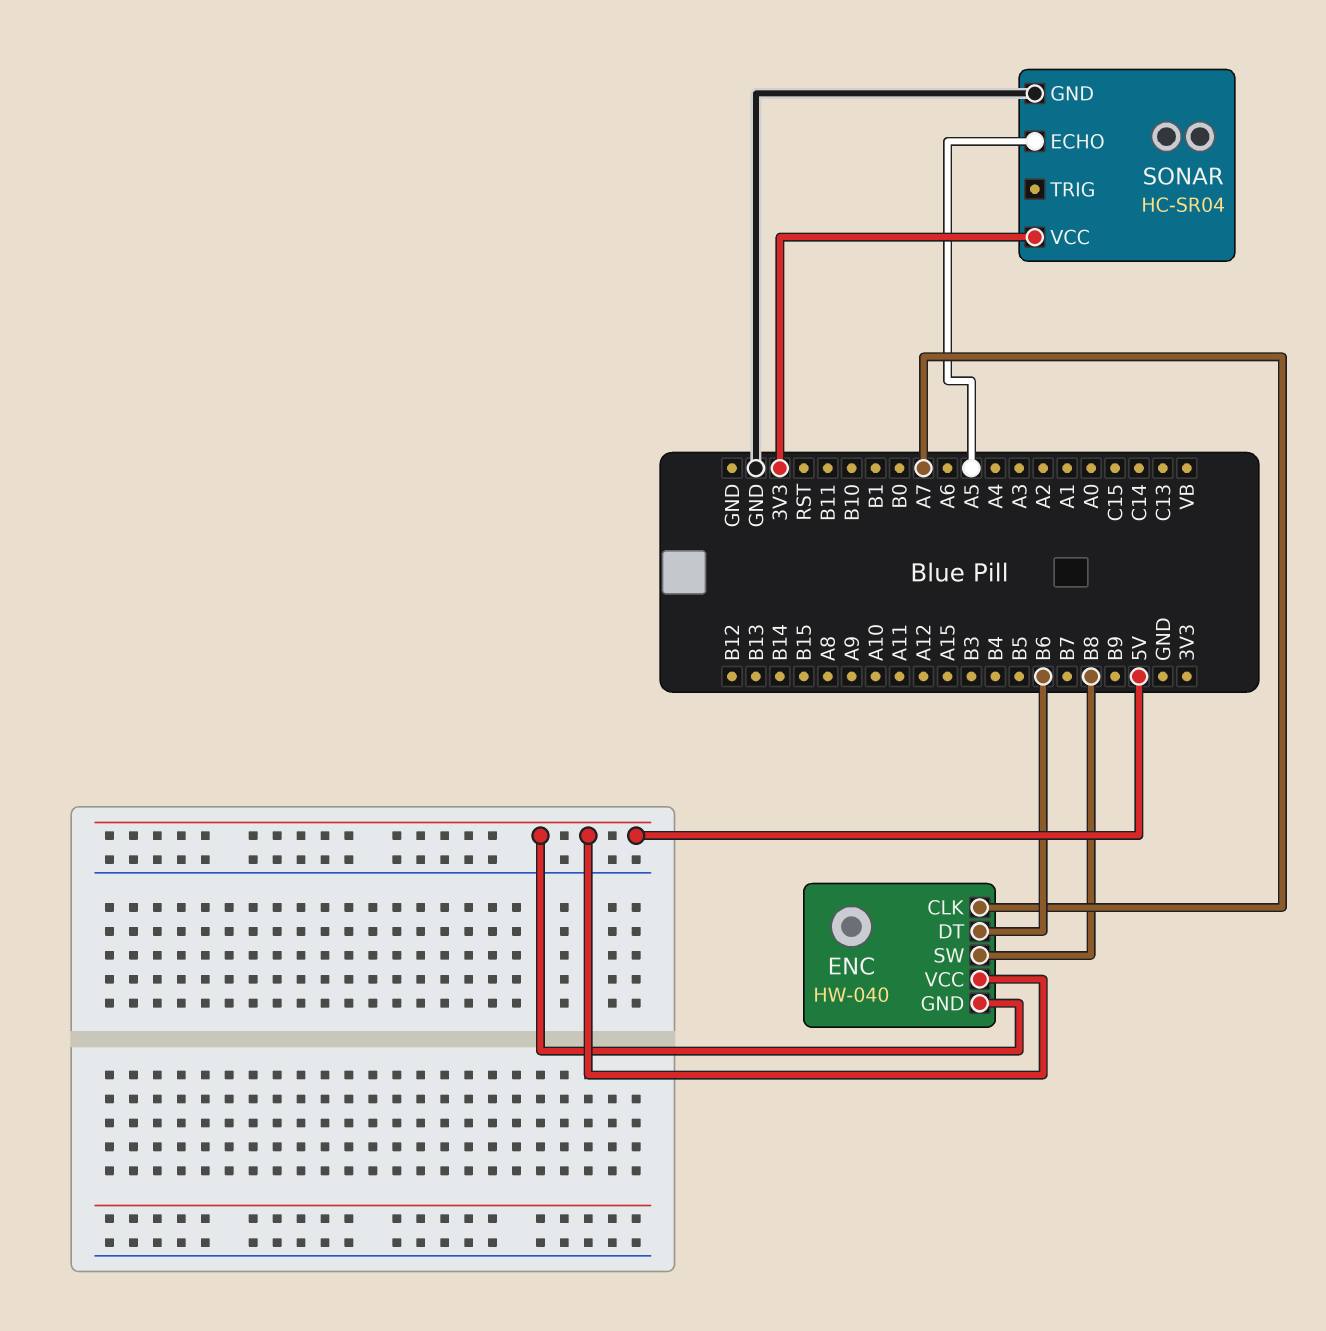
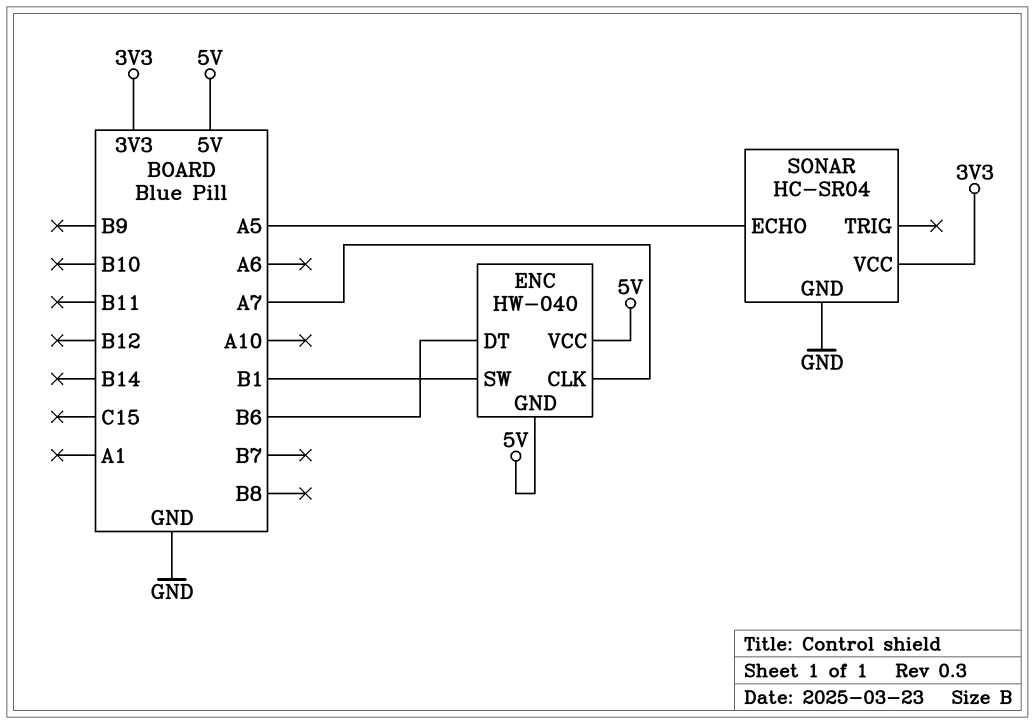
ENC pin SW: B8 -> B1

